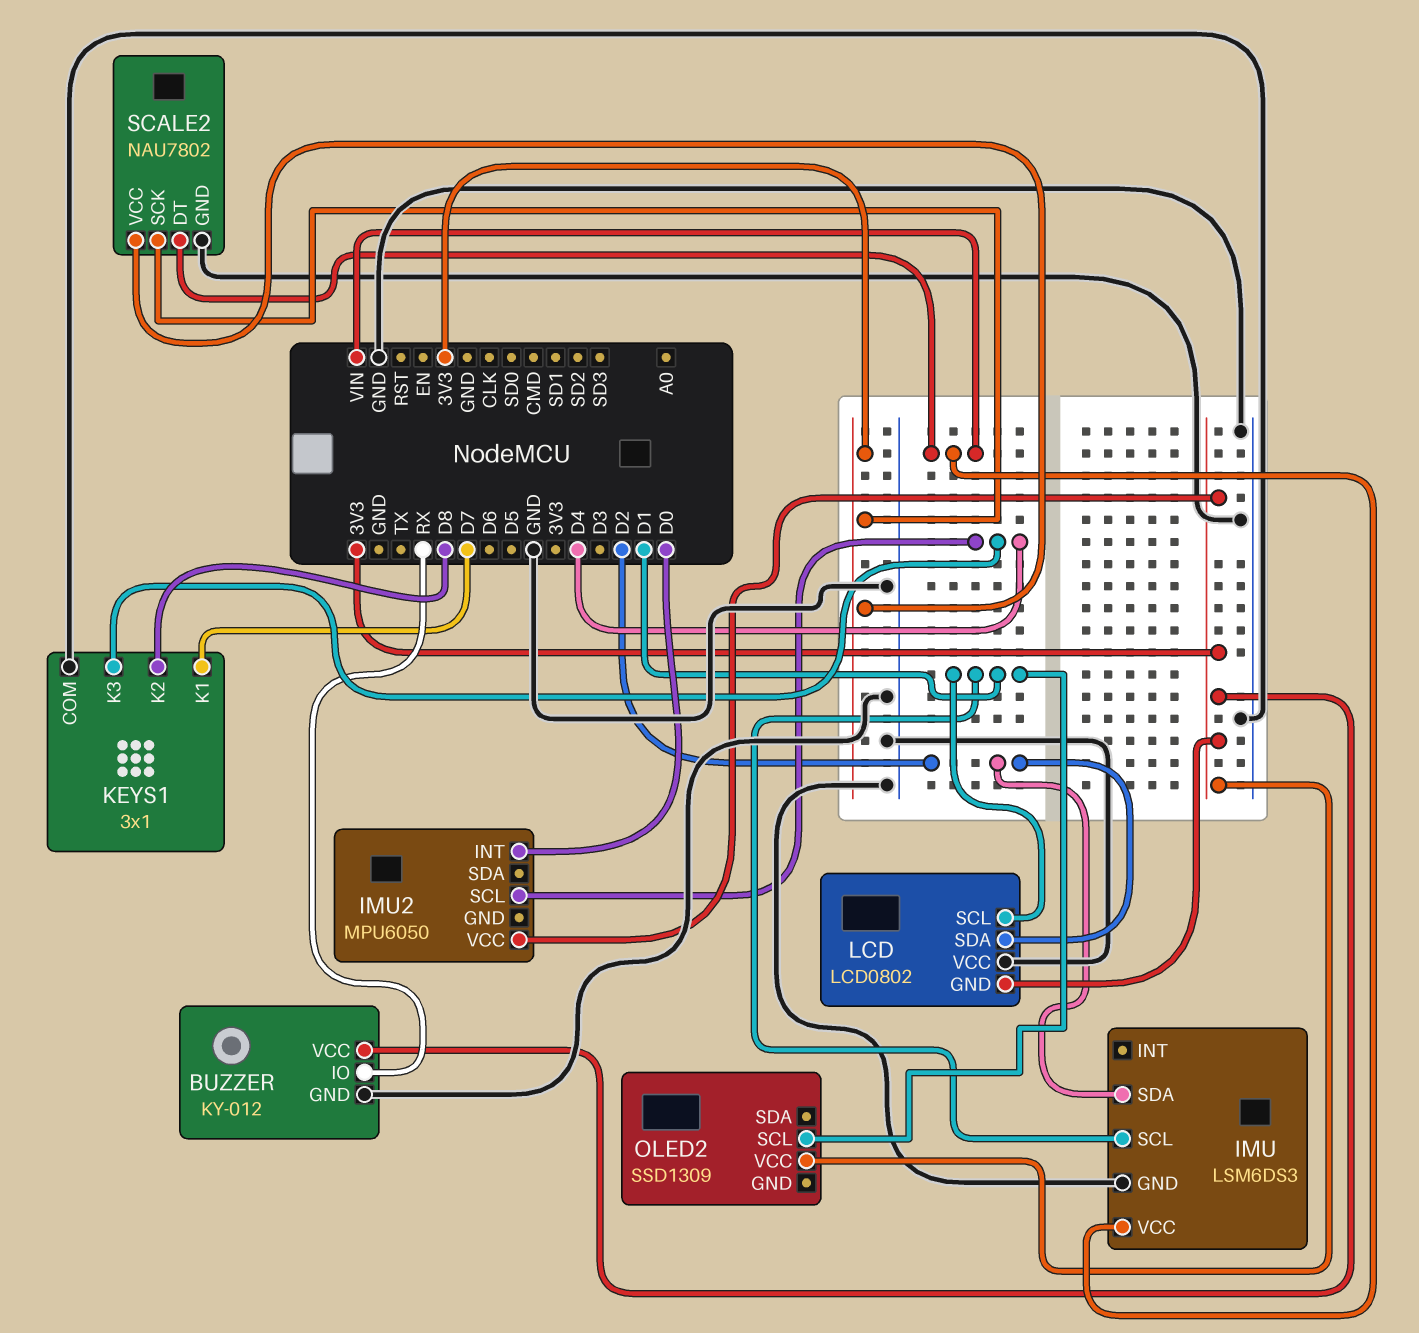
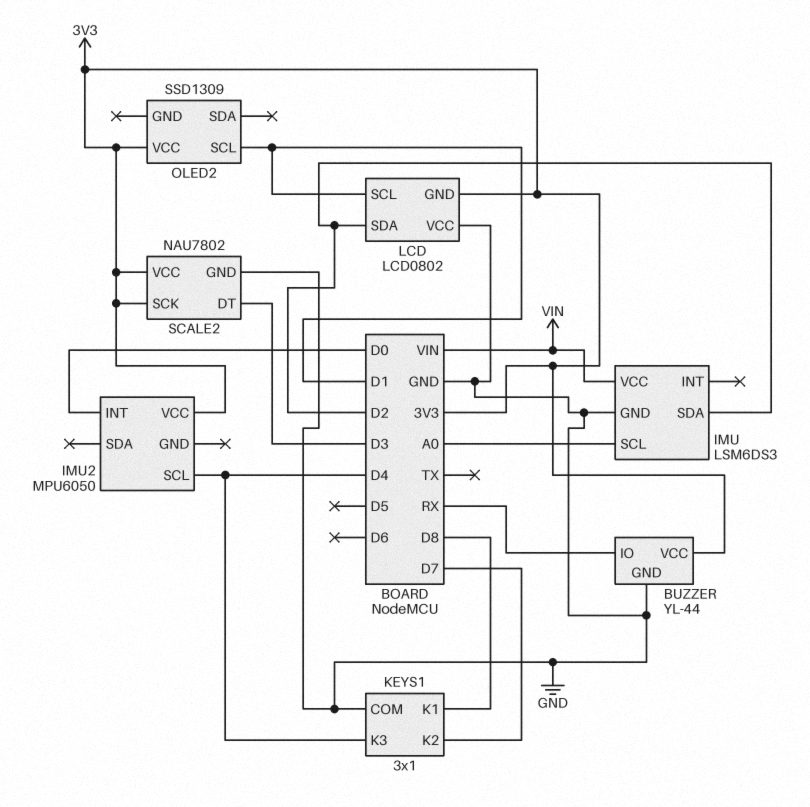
BUZZER: KY-012 -> YL-44
IMU pin SCL: D1 -> A0
KEYS1 pin K1: D7 -> D8
KEYS1 pin K2: D8 -> D7
SCALE2 pin DT: VIN -> D3

